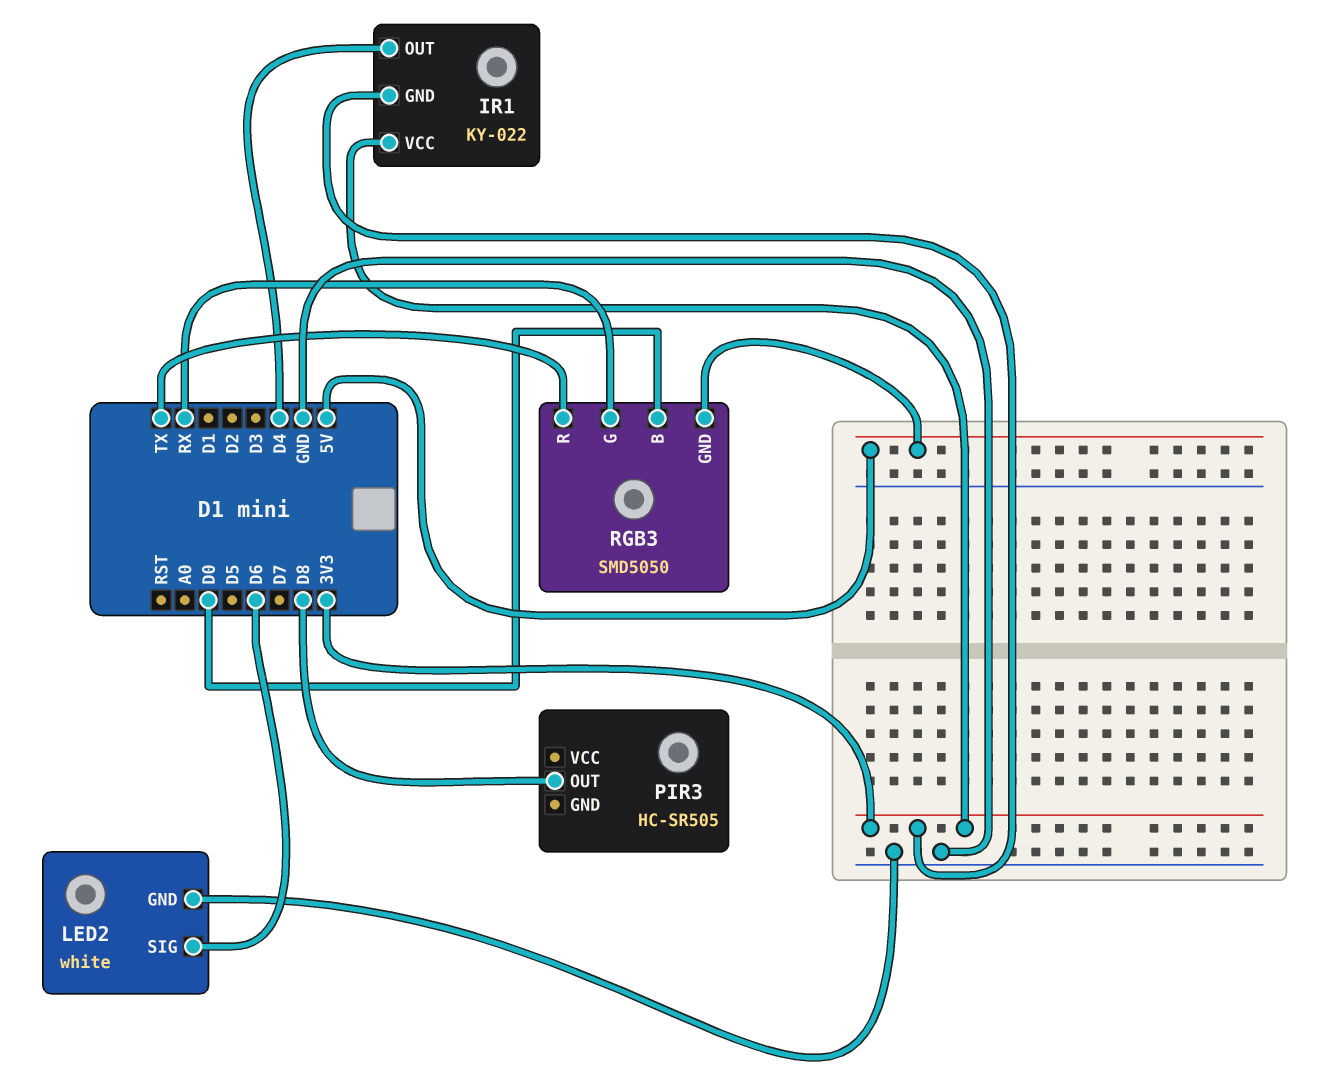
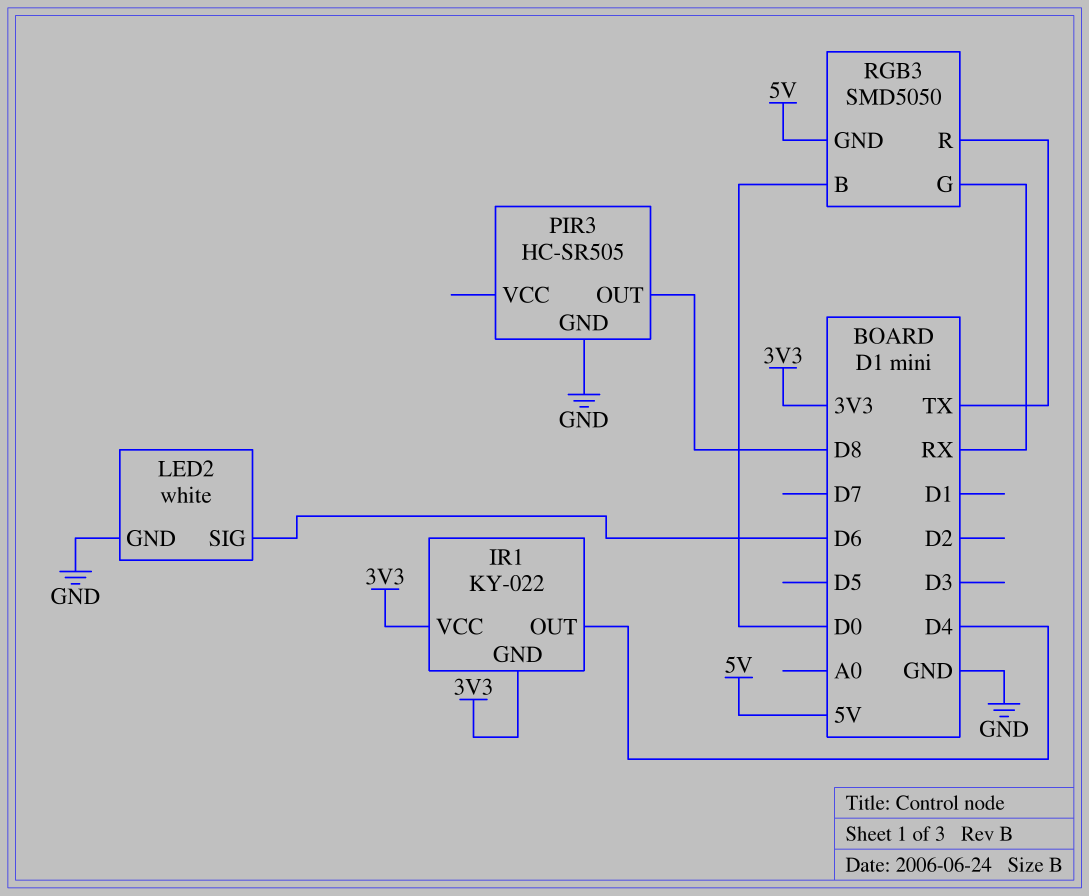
PIR3 pin GND: none -> GND

